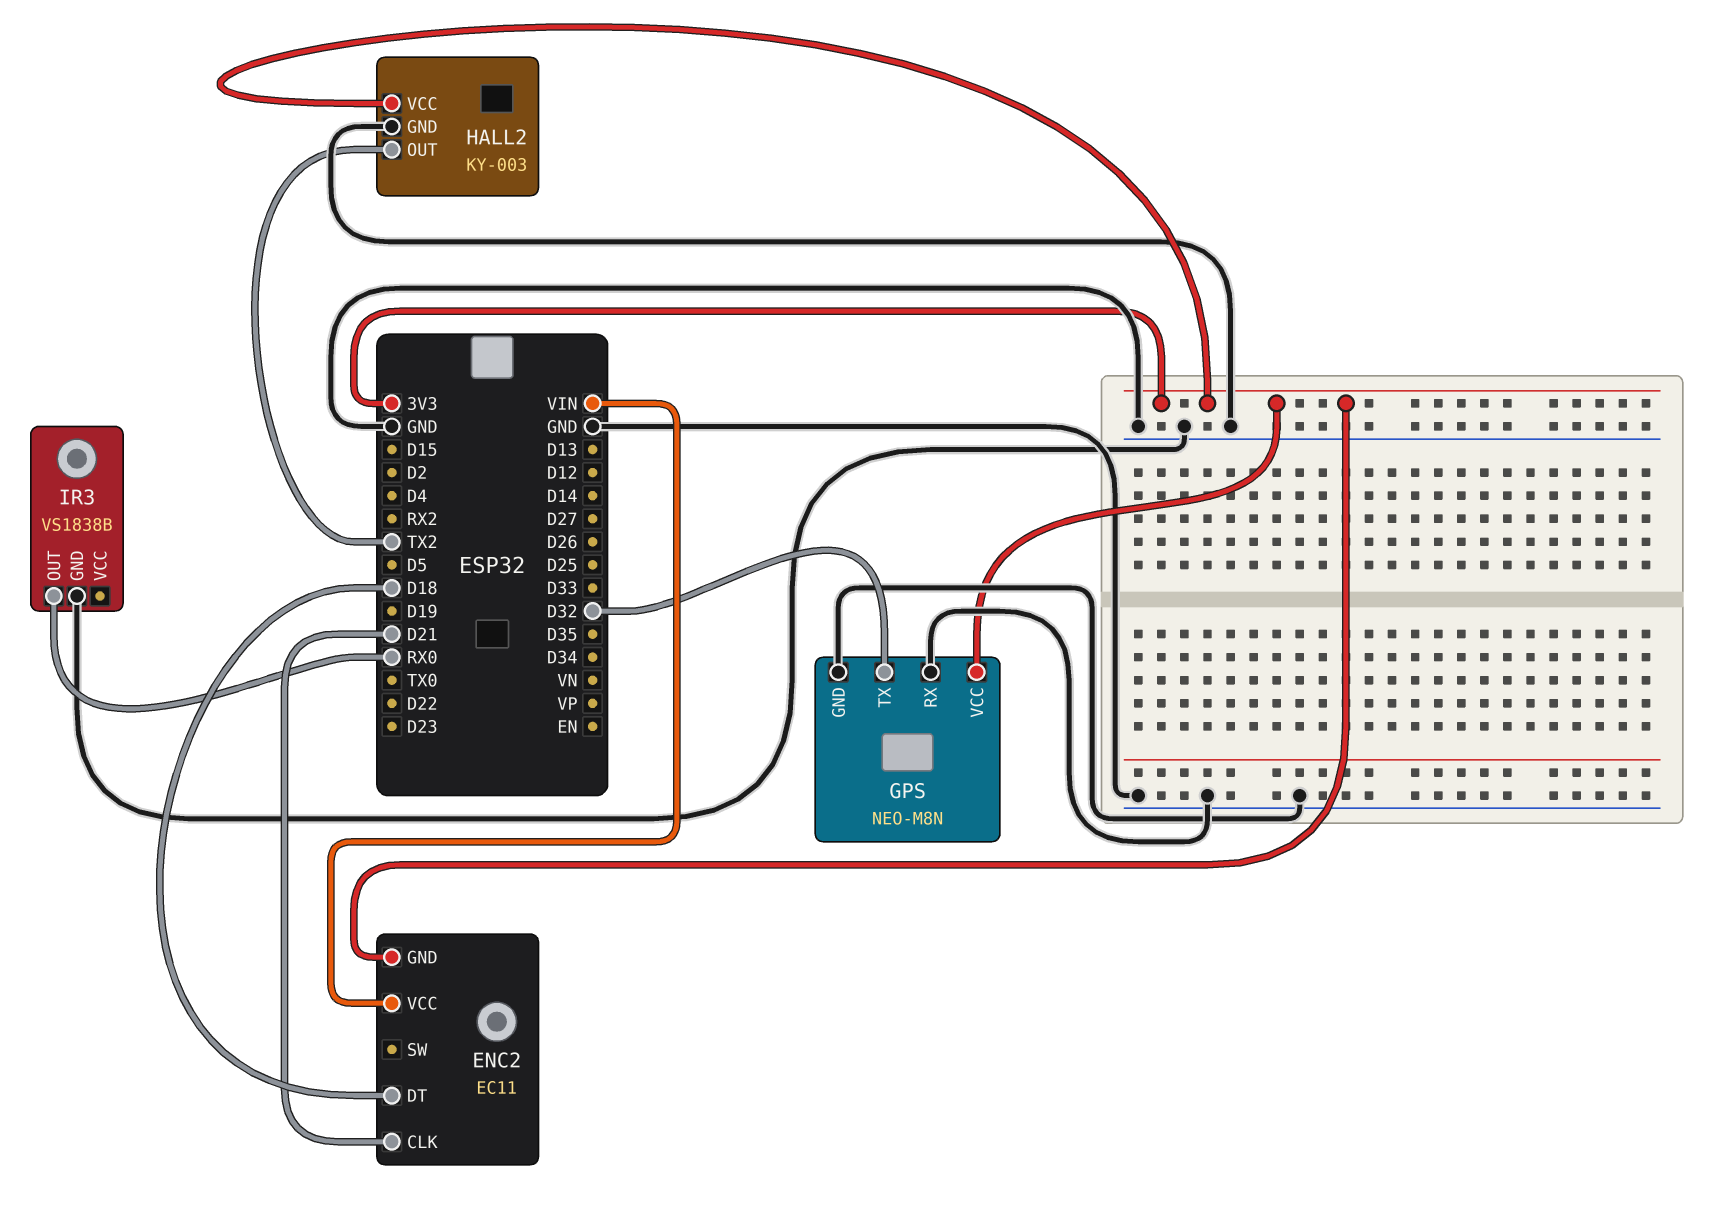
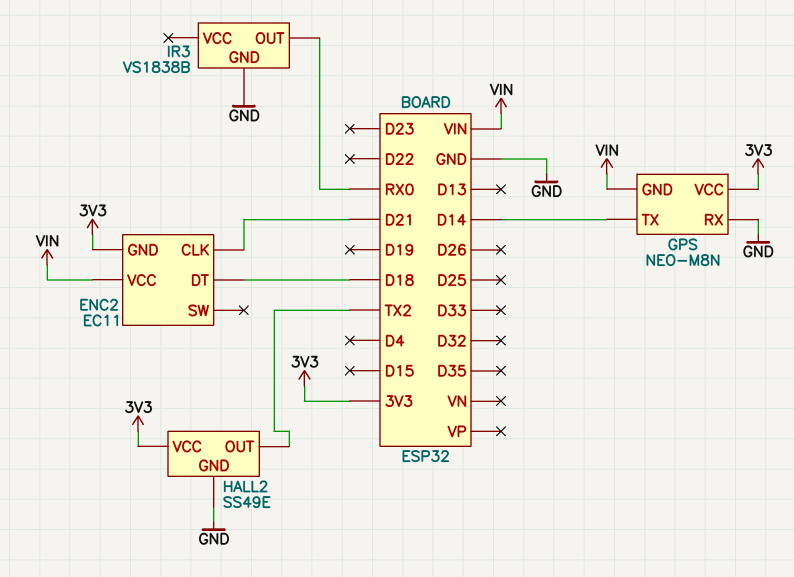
GPS pin GND: GND -> VIN
GPS pin TX: D32 -> D14
HALL2: KY-003 -> SS49E

